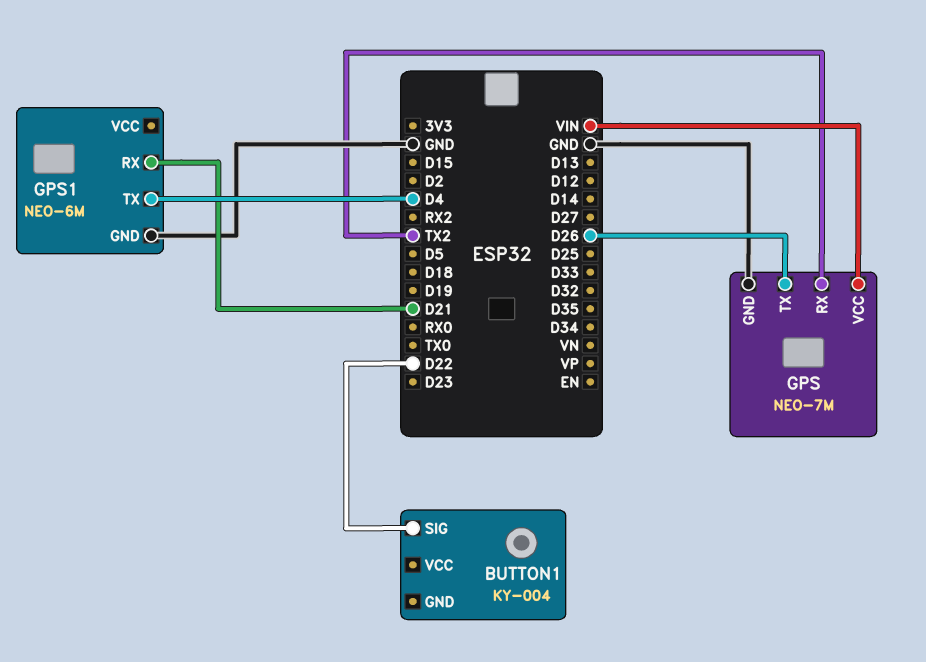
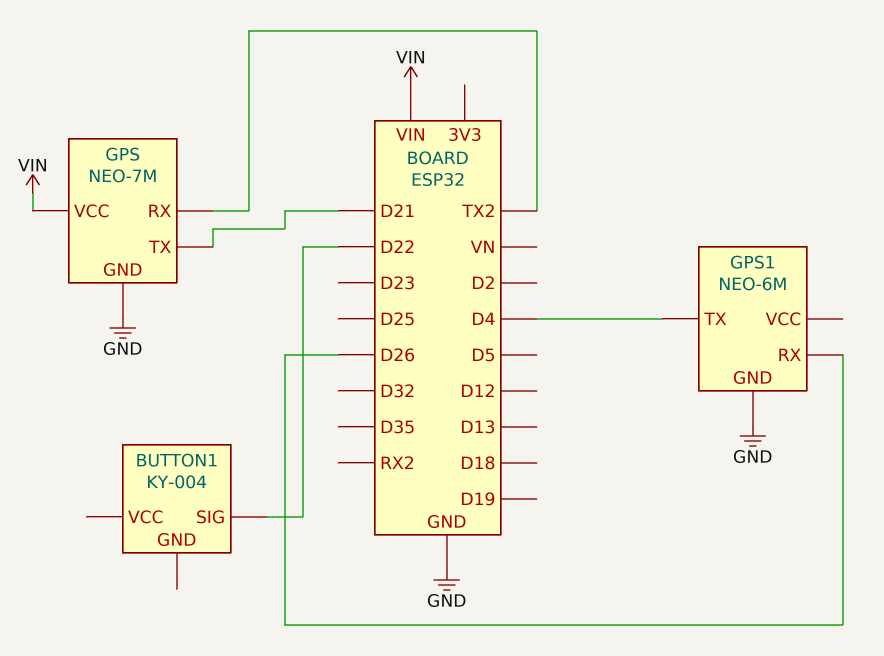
GPS pin TX: D26 -> D21
GPS1 pin RX: D21 -> D26

